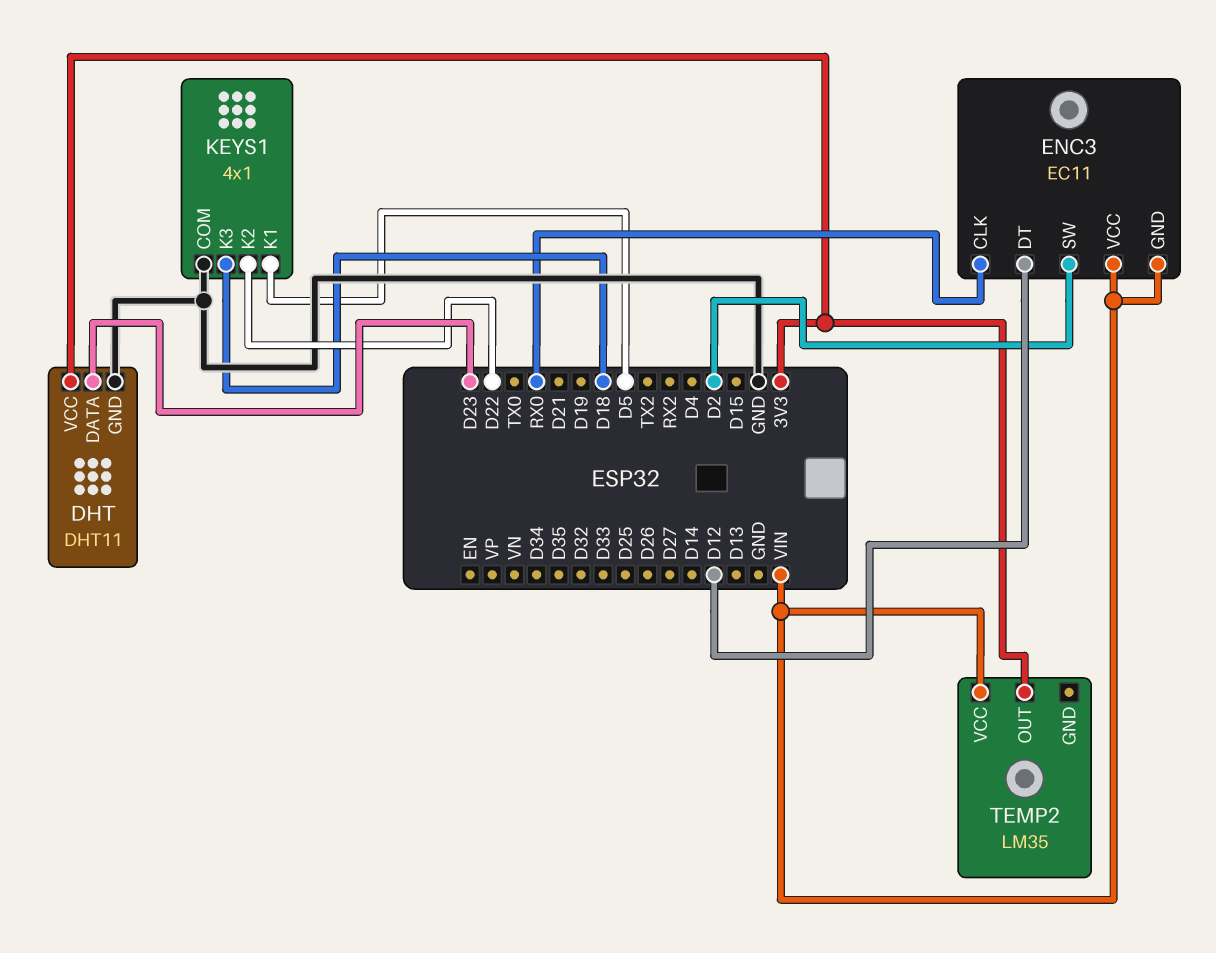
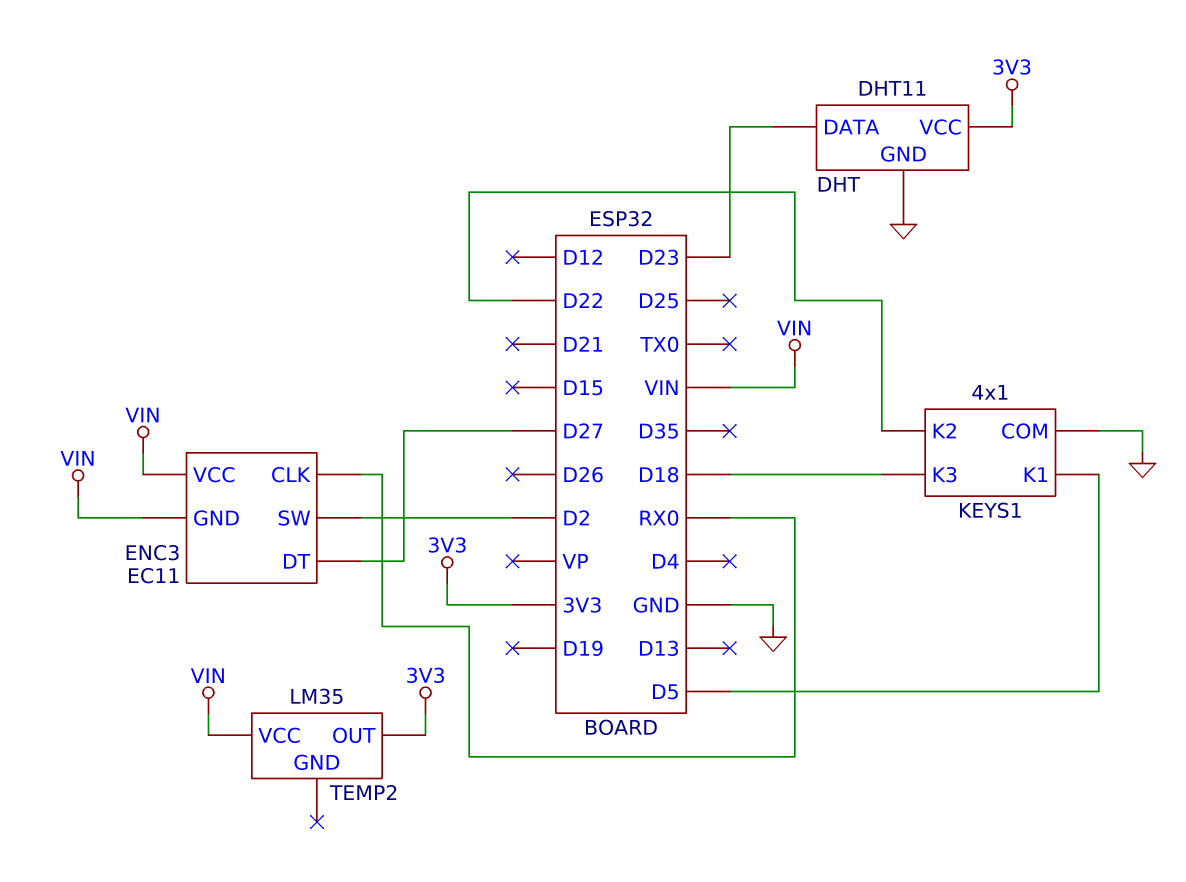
ENC3 pin DT: D12 -> D27

